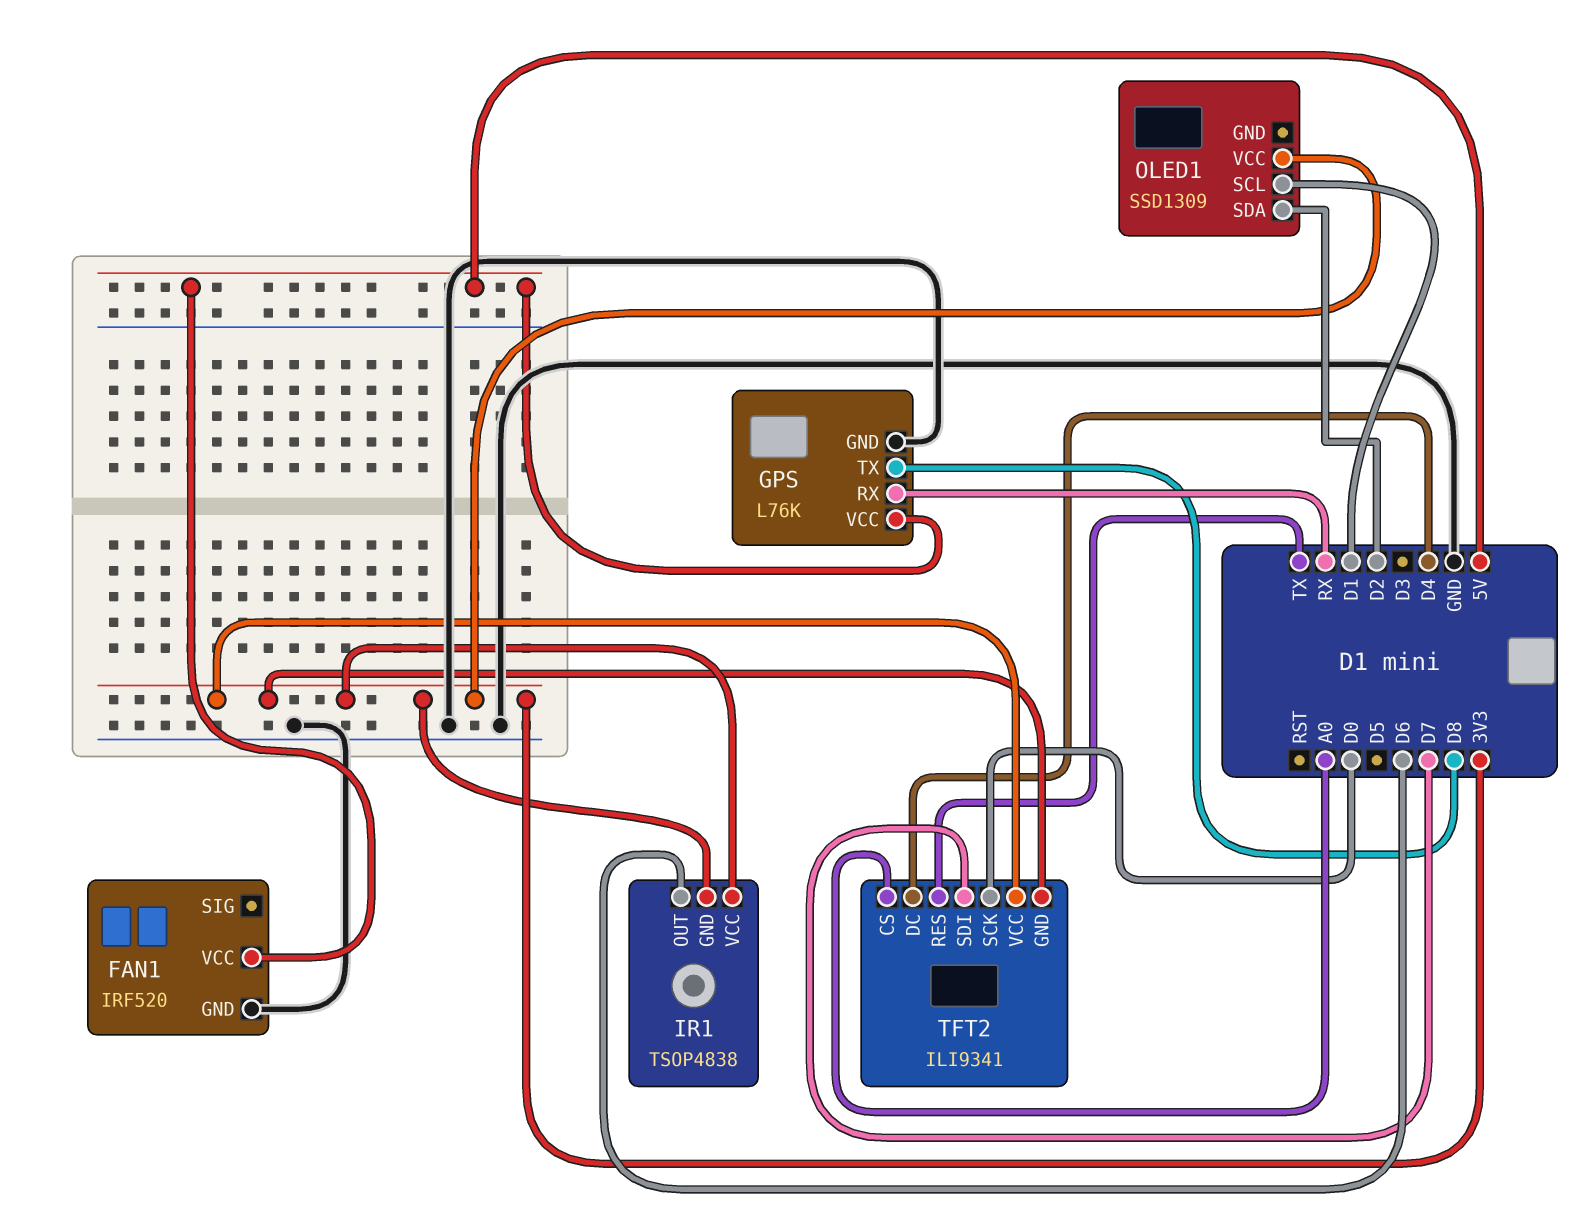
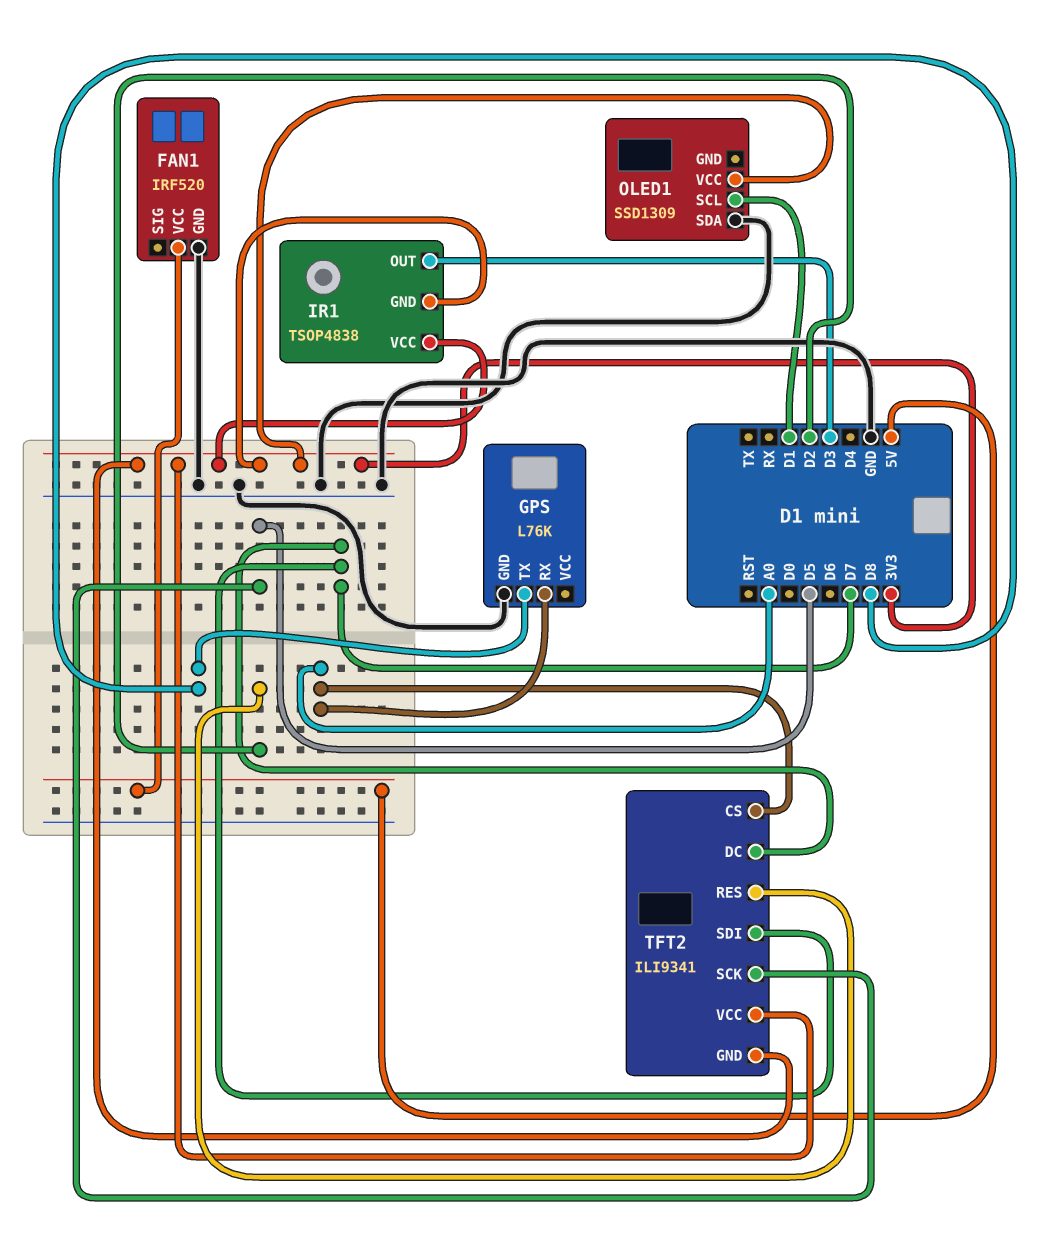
GPS pin RX: RX -> A0
GPS pin VCC: 5V -> none
IR1 pin OUT: D6 -> D3
OLED1 pin SDA: D2 -> GND
TFT2 pin DC: D4 -> D7
TFT2 pin RES: TX -> D2
TFT2 pin SCK: D0 -> D5

